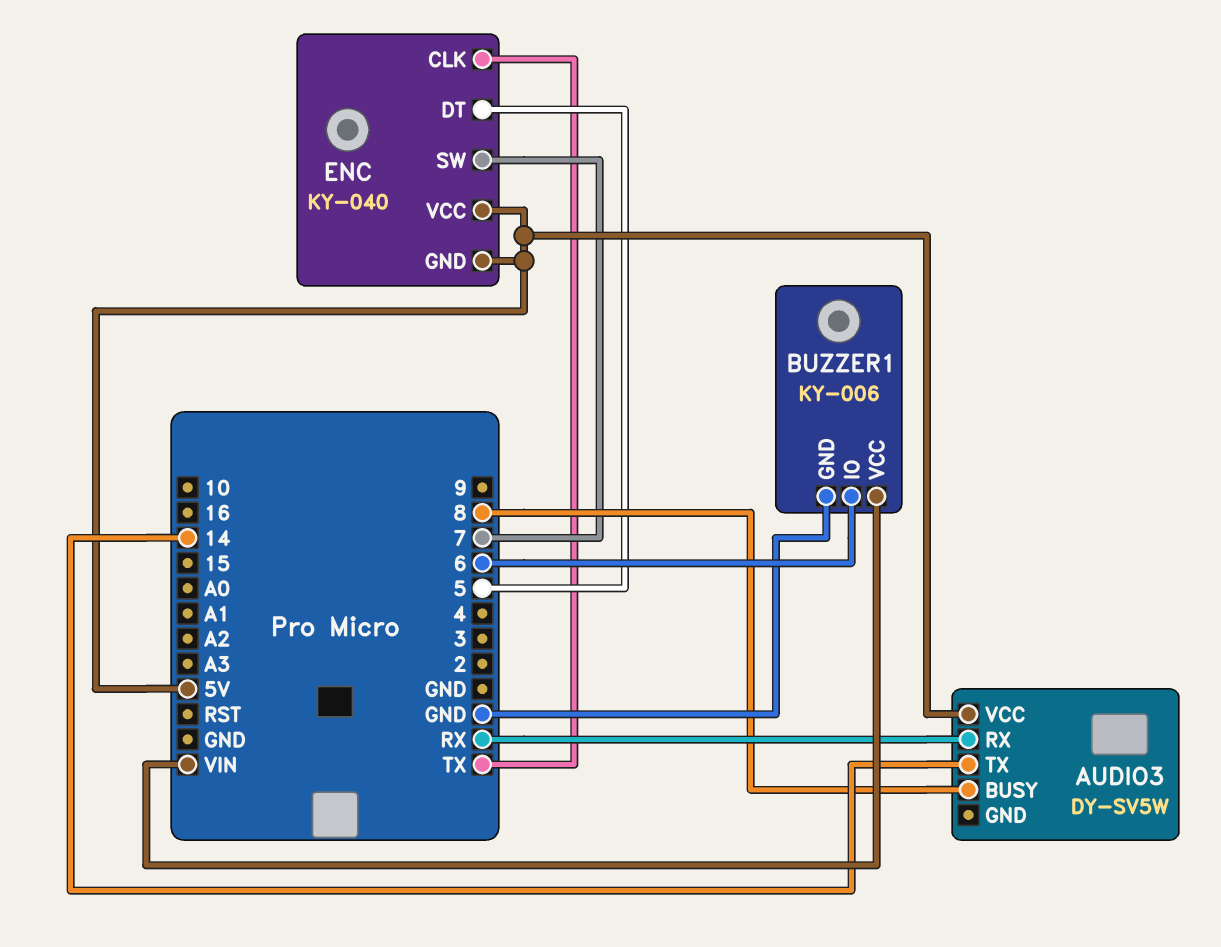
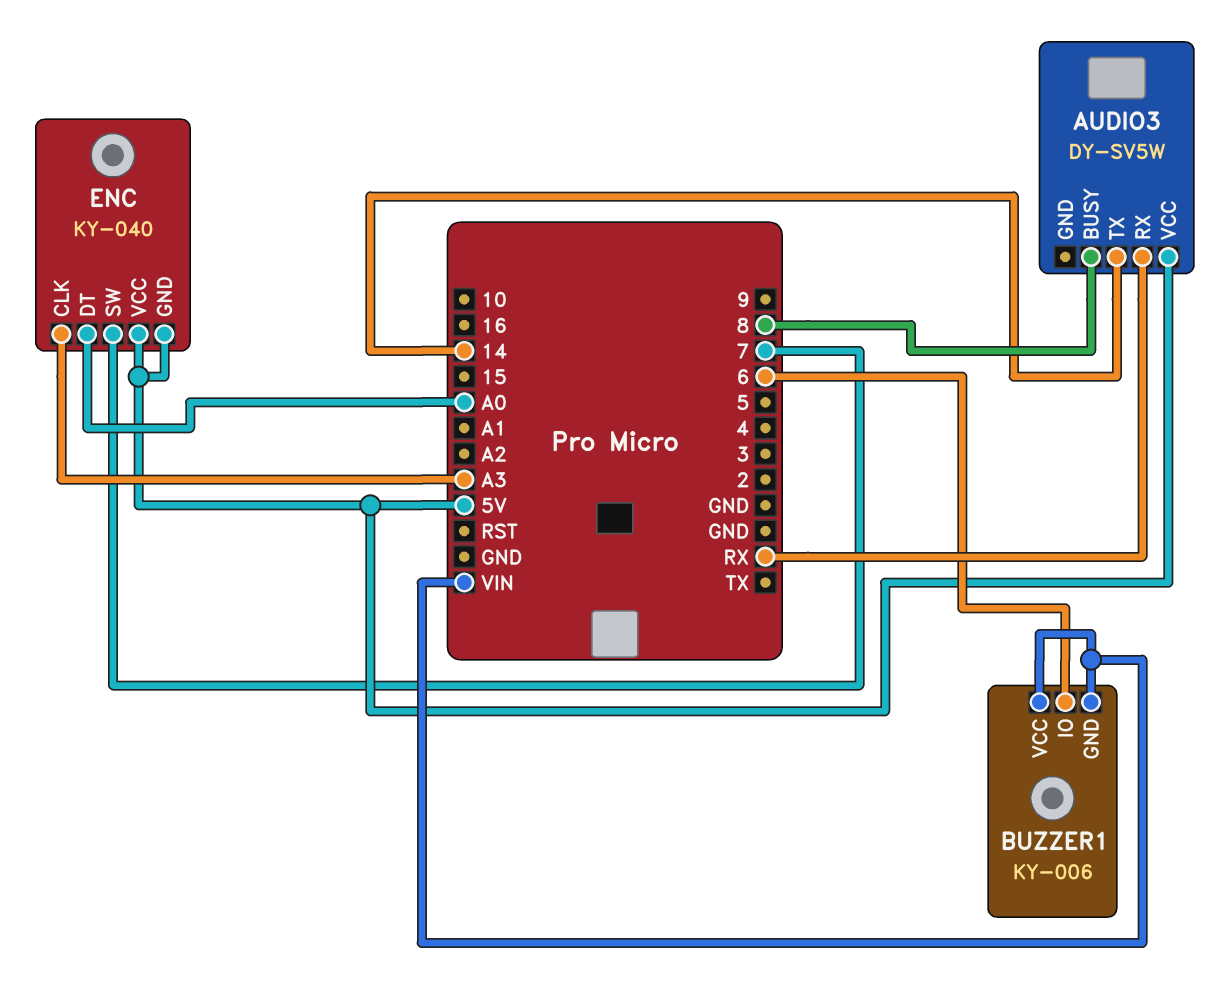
BUZZER1 pin GND: GND -> VIN
ENC pin CLK: TX -> A3
ENC pin DT: 5 -> A0

